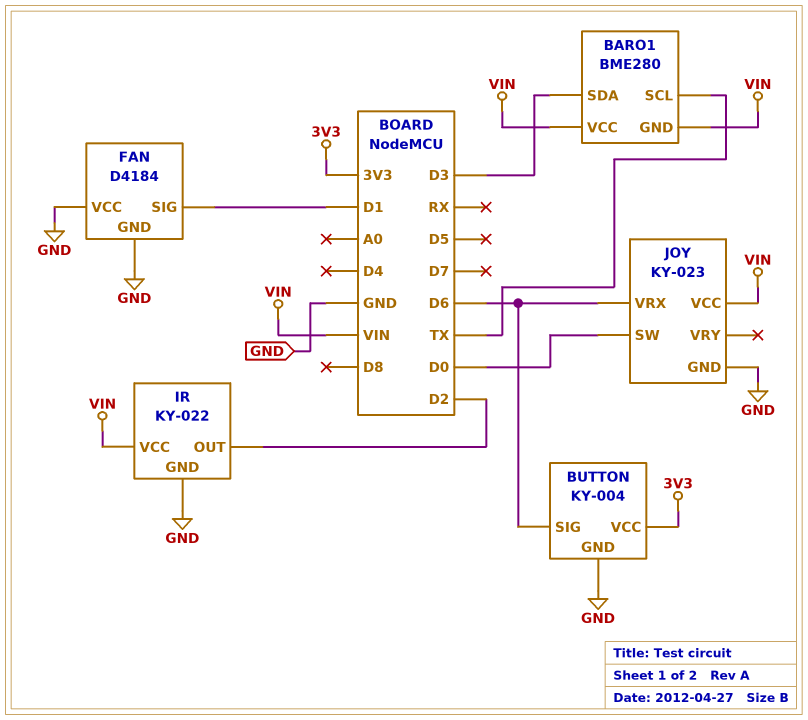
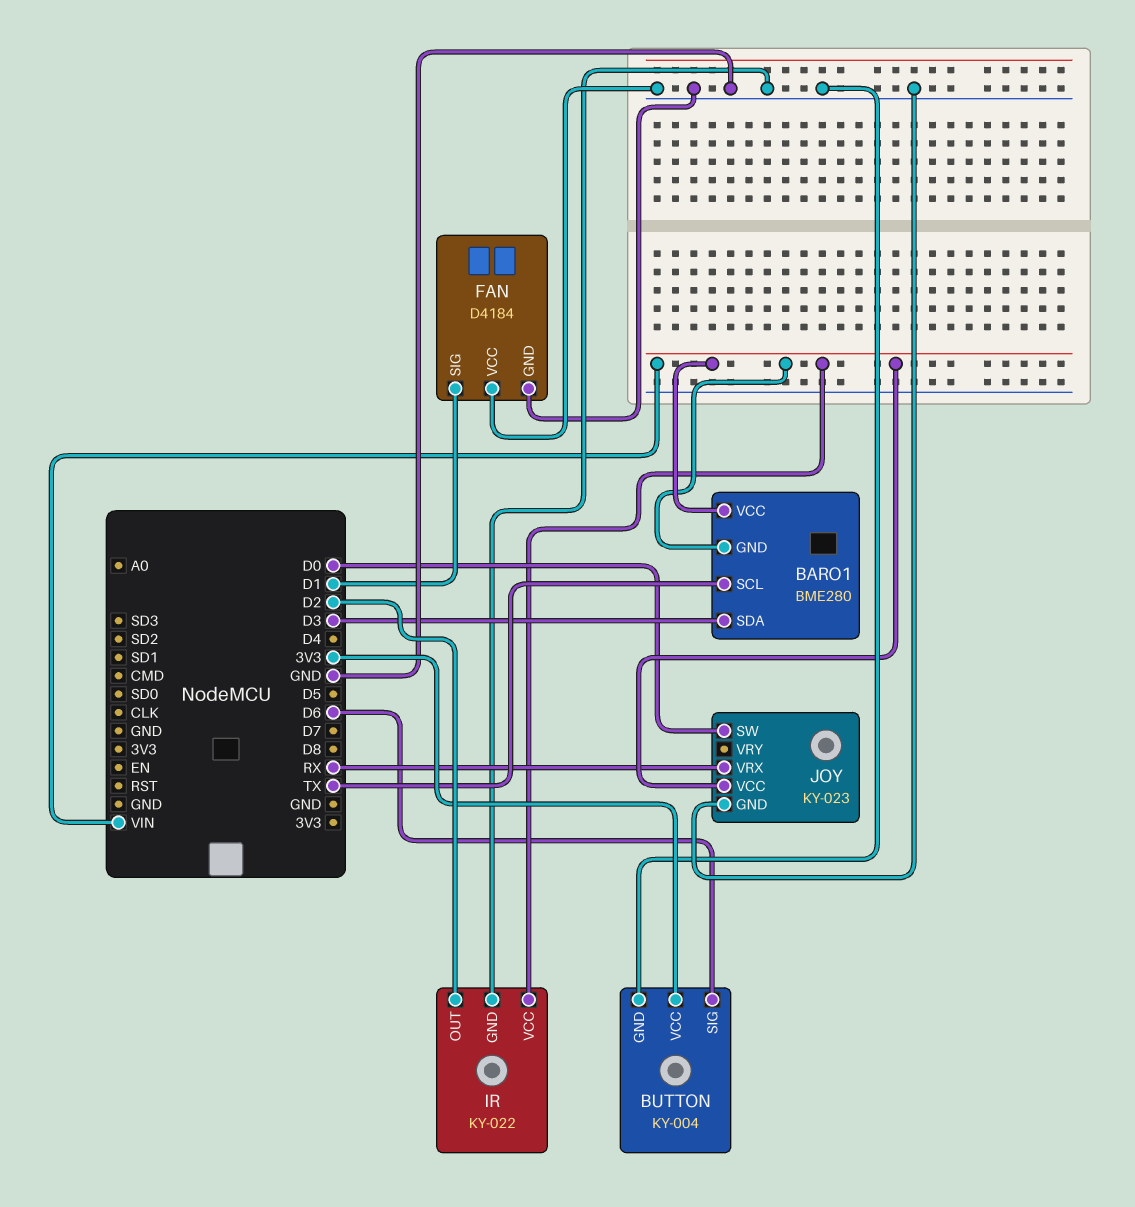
JOY pin VRX: D6 -> RX

